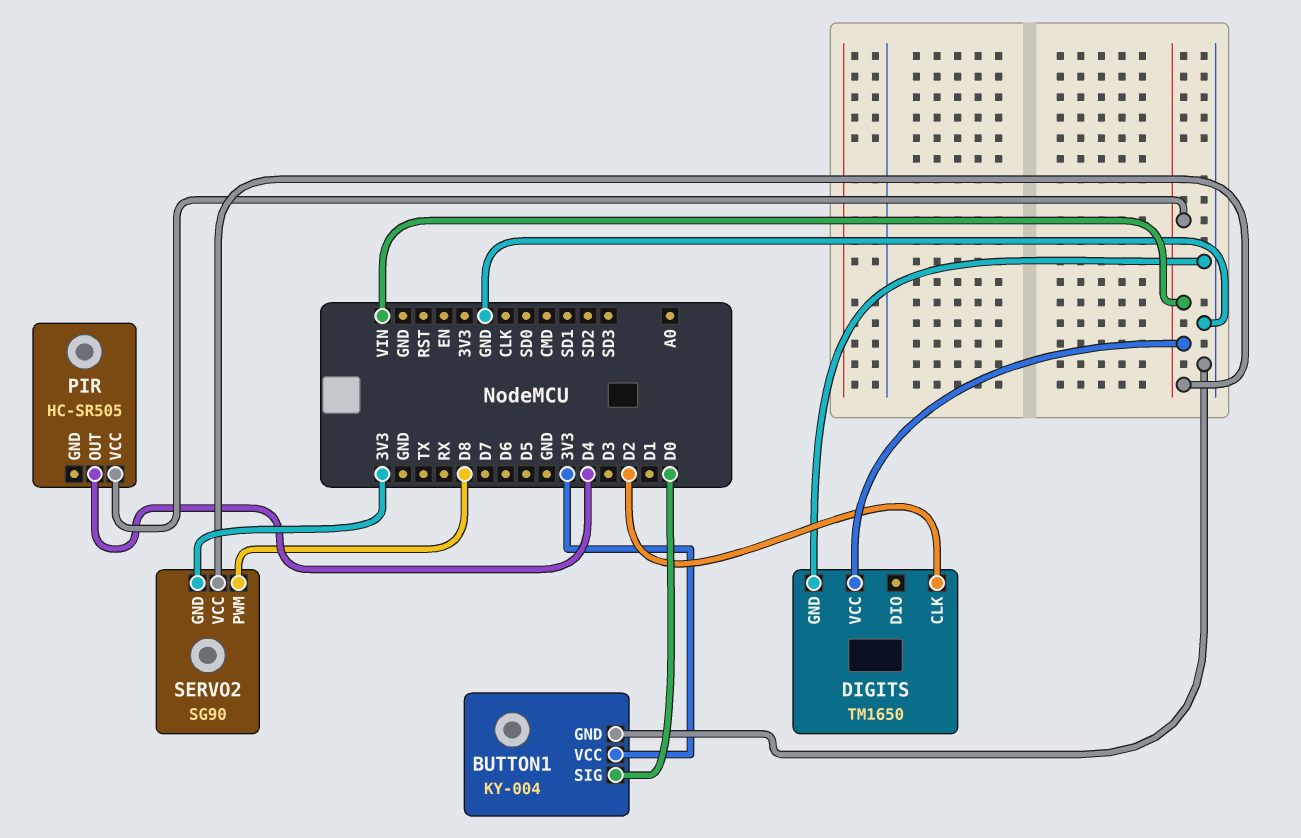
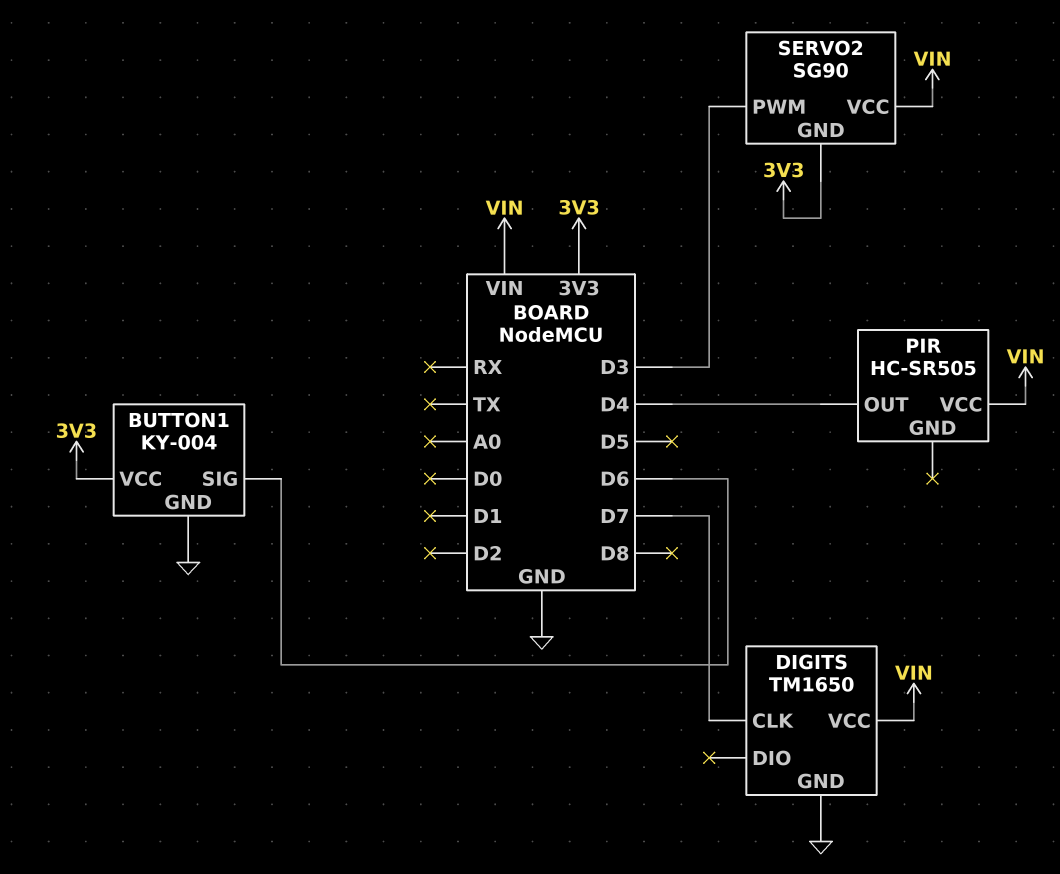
BUTTON1 pin SIG: D0 -> D6
DIGITS pin CLK: D2 -> D7
SERVO2 pin PWM: D8 -> D3

